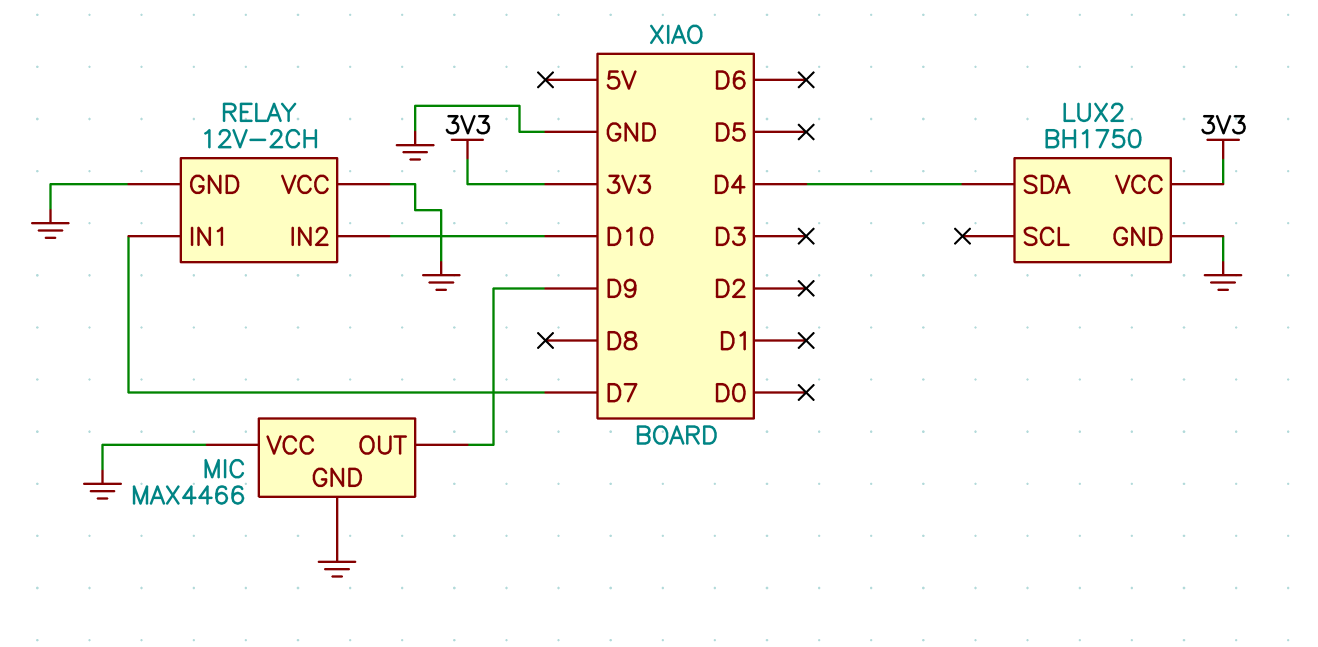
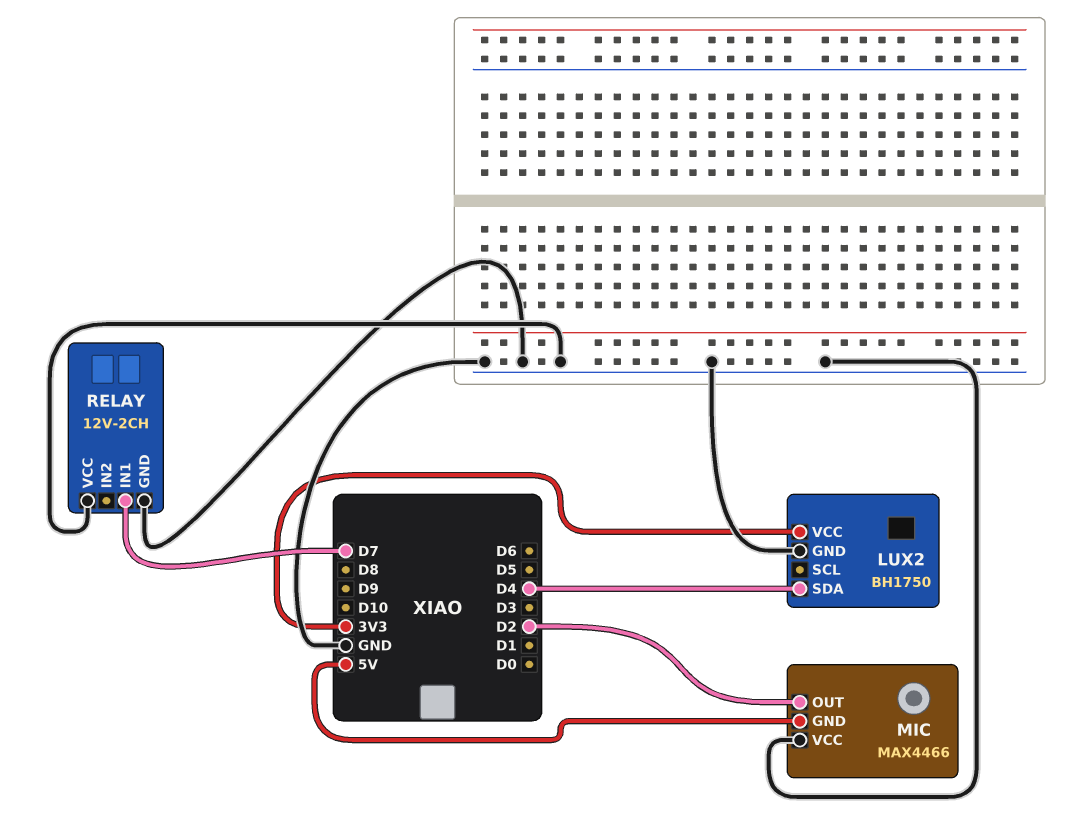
MIC pin GND: GND -> 5V
MIC pin OUT: D9 -> D2
RELAY pin IN2: D10 -> none

